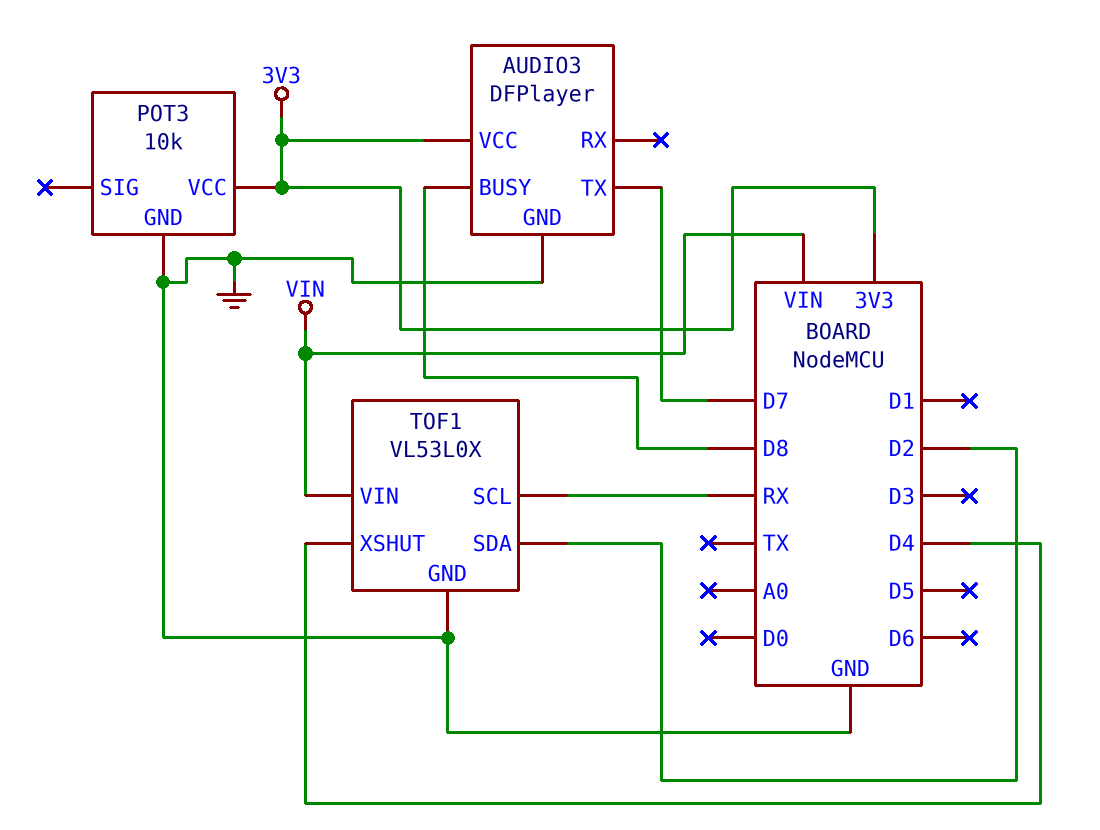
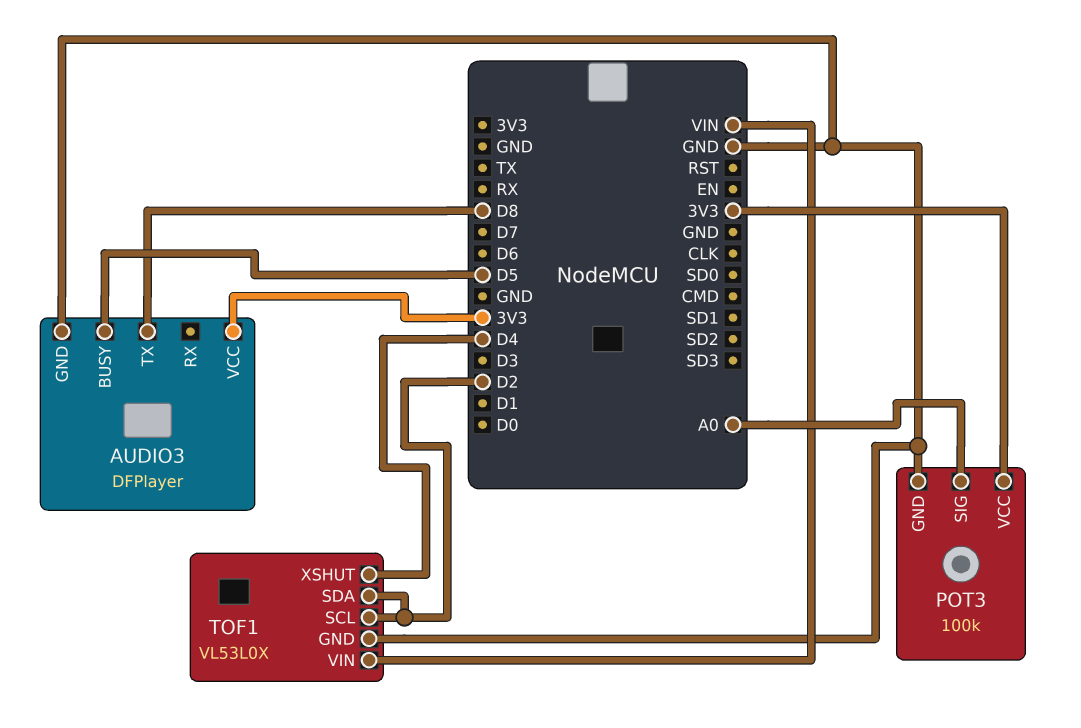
AUDIO3 pin BUSY: D8 -> D5
AUDIO3 pin TX: D7 -> D8
POT3: 10k -> 100k
POT3 pin SIG: none -> A0
TOF1 pin SCL: RX -> D2

